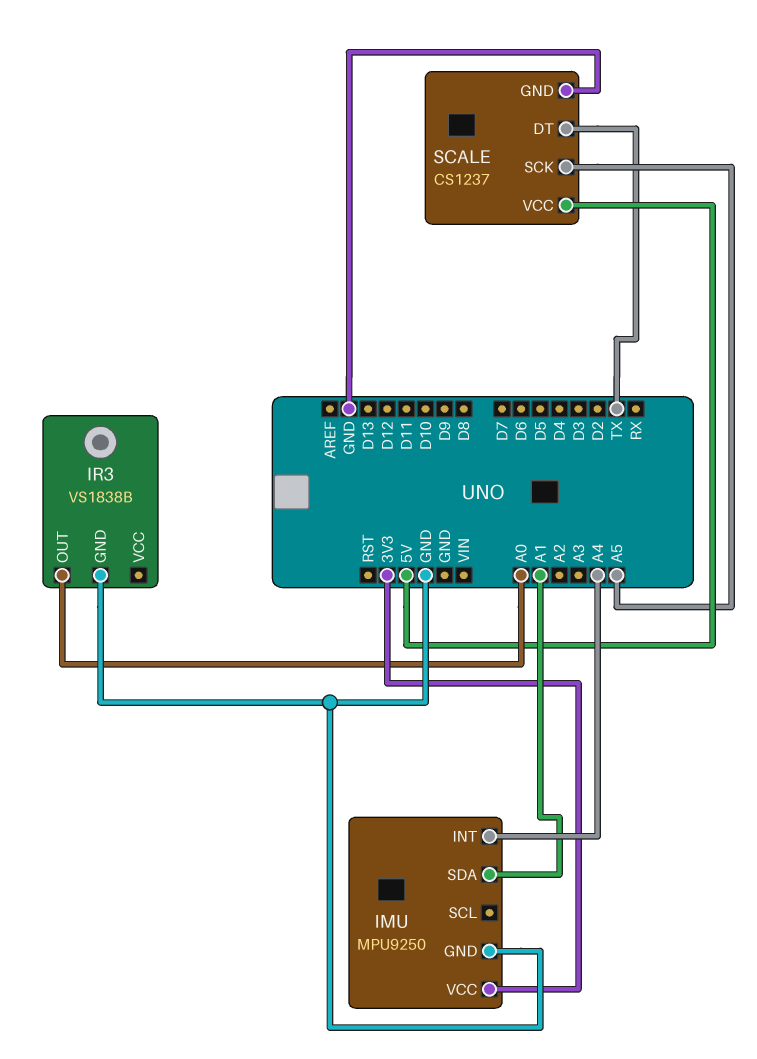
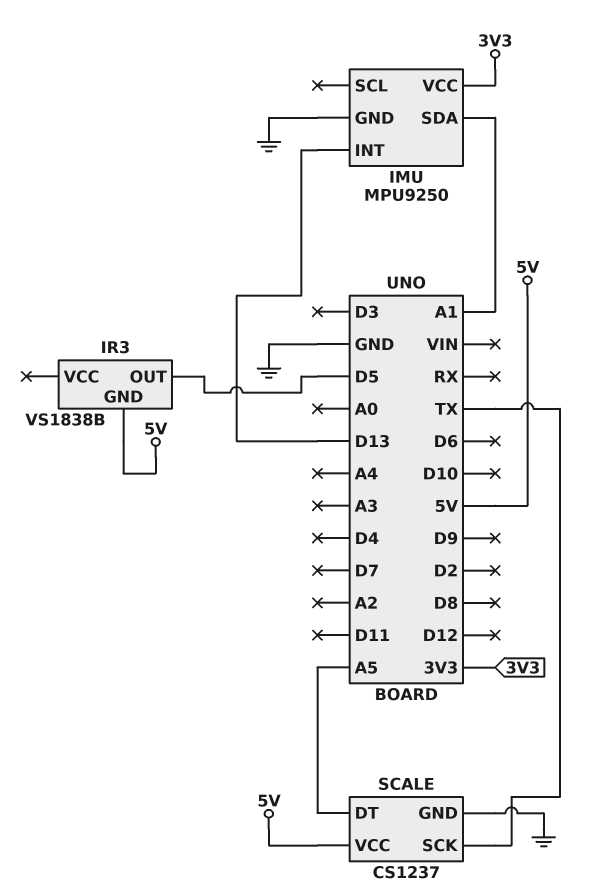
IMU pin INT: A4 -> D13
IR3 pin GND: GND -> 5V
IR3 pin OUT: A0 -> D5
SCALE pin DT: TX -> A5
SCALE pin SCK: A5 -> TX

